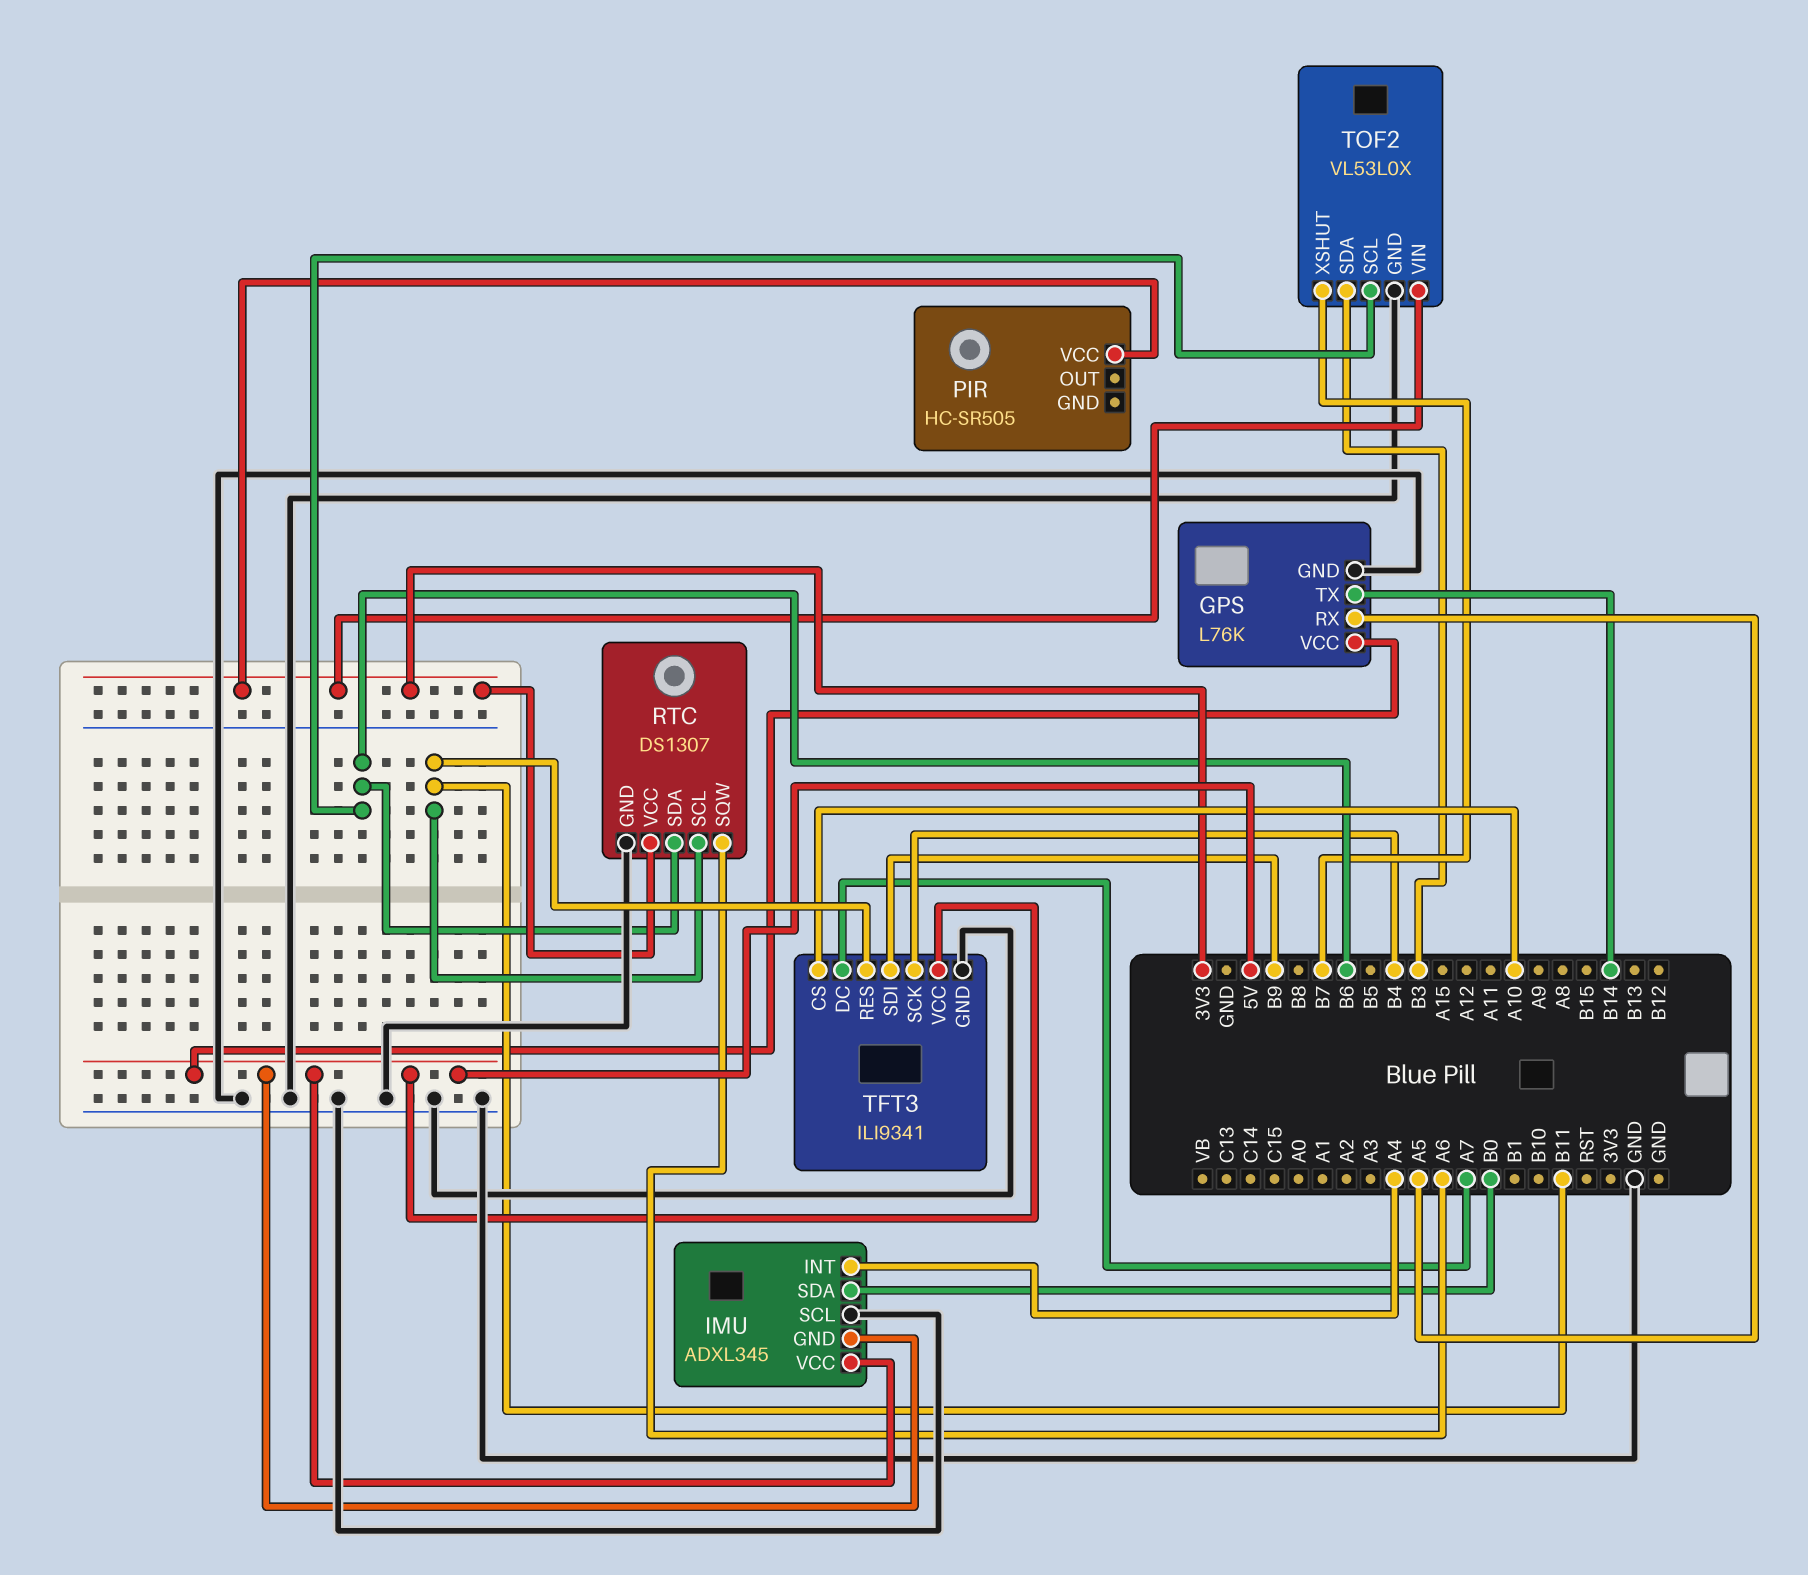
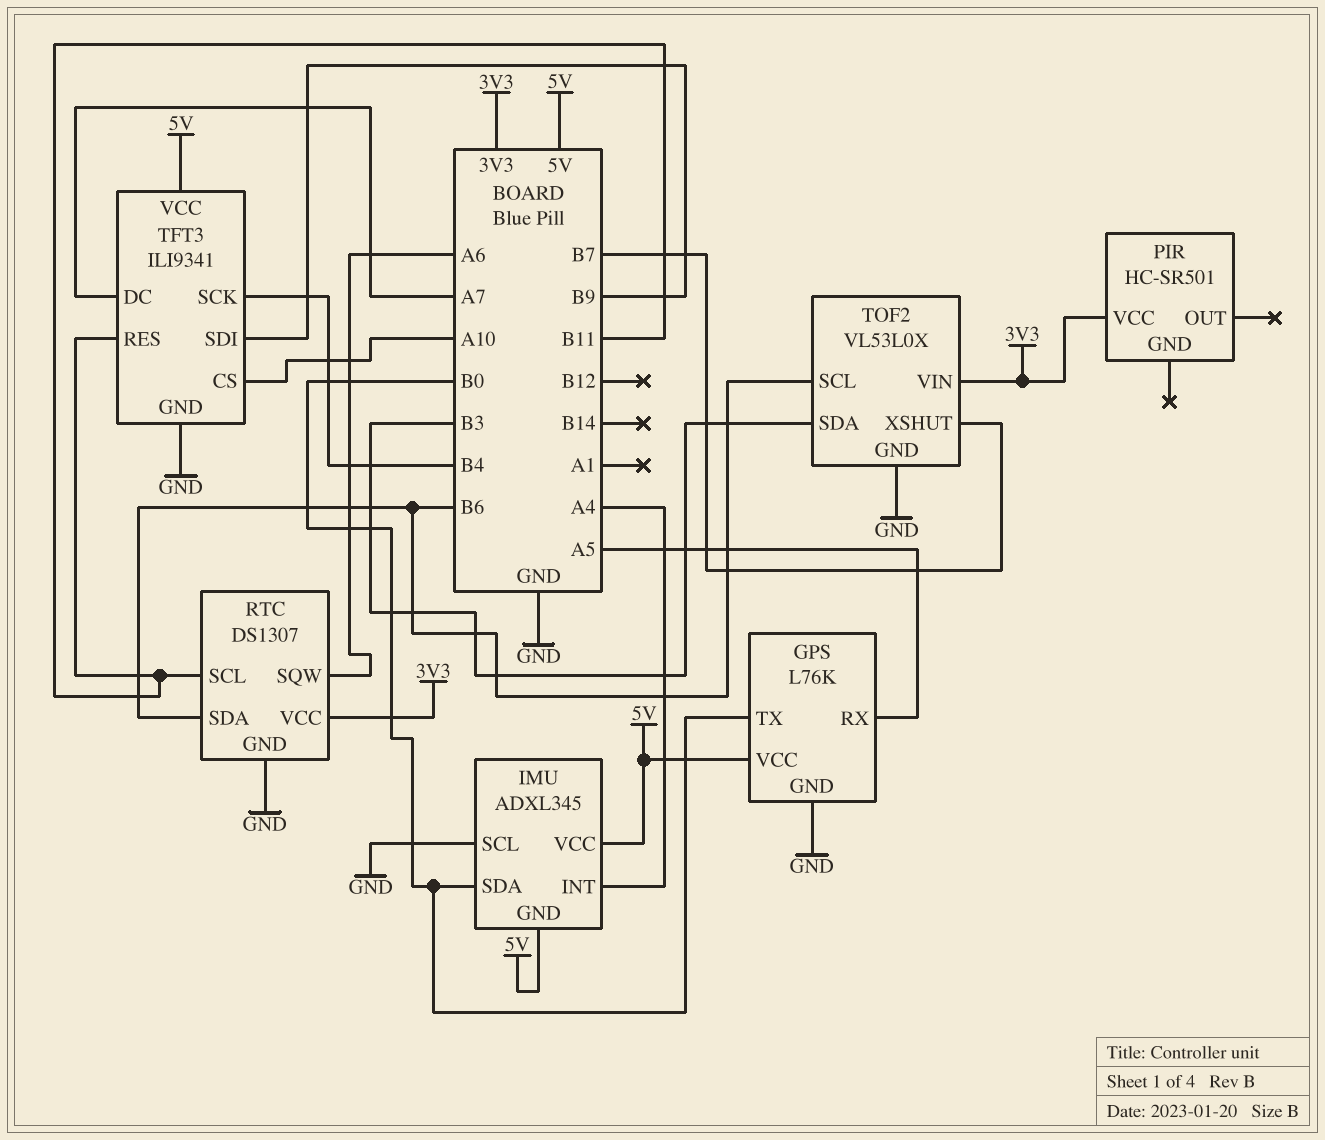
GPS pin TX: B14 -> B0
PIR: HC-SR505 -> HC-SR501

